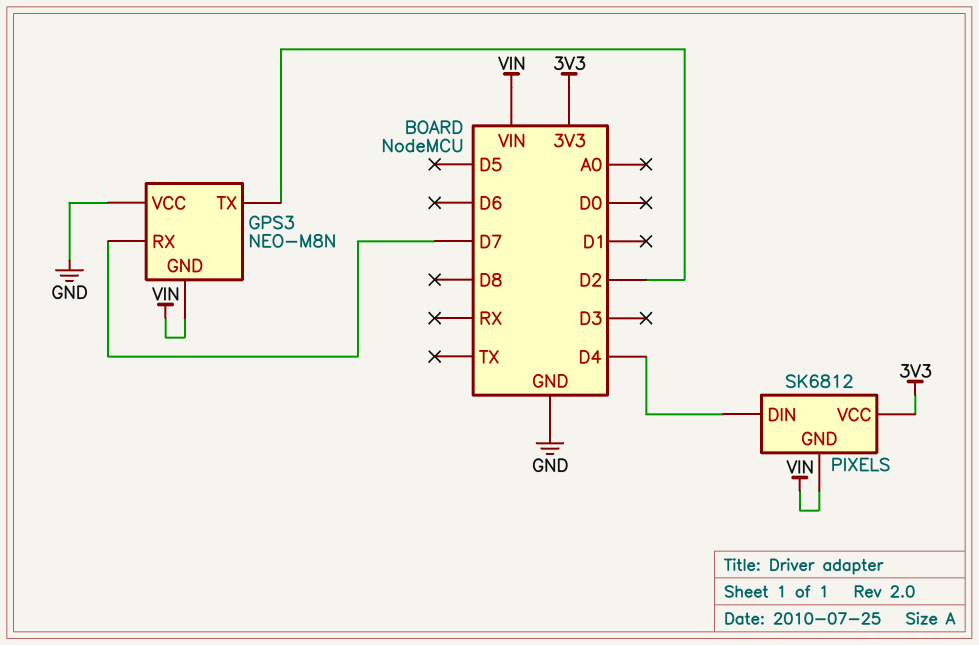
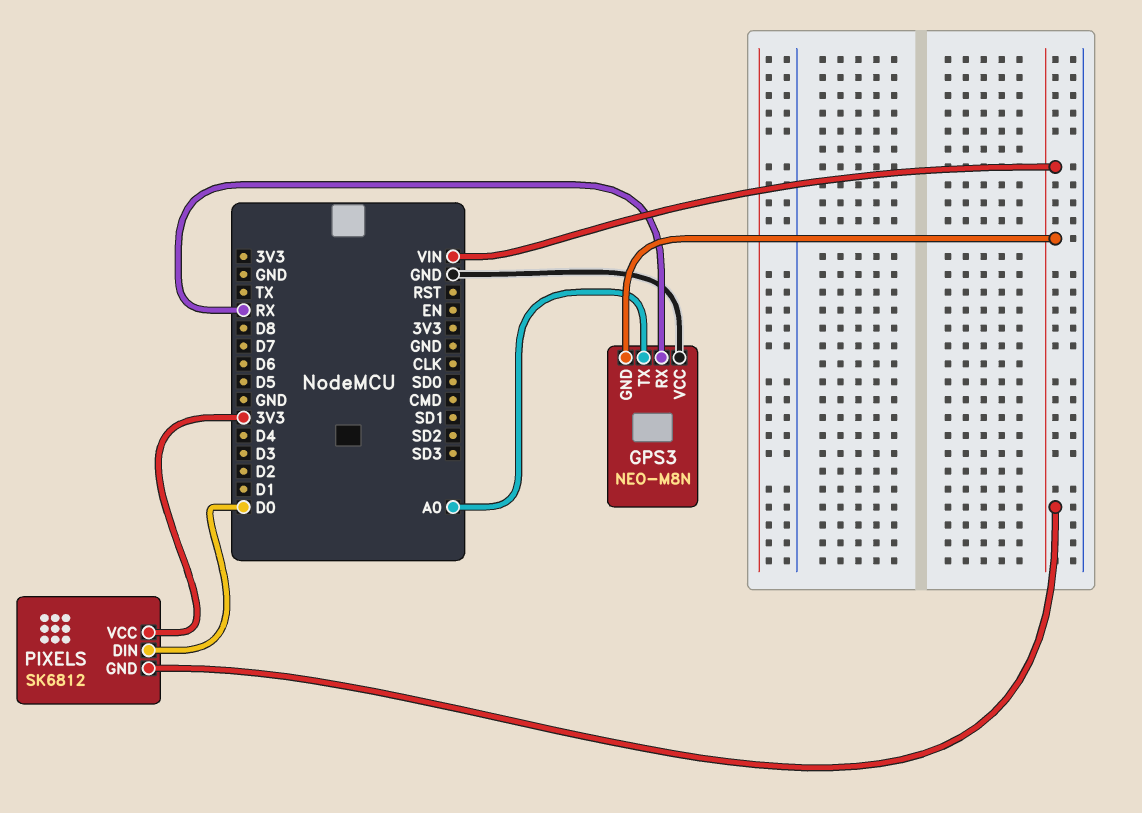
GPS3 pin RX: D7 -> RX
GPS3 pin TX: D2 -> A0
PIXELS pin DIN: D4 -> D0

